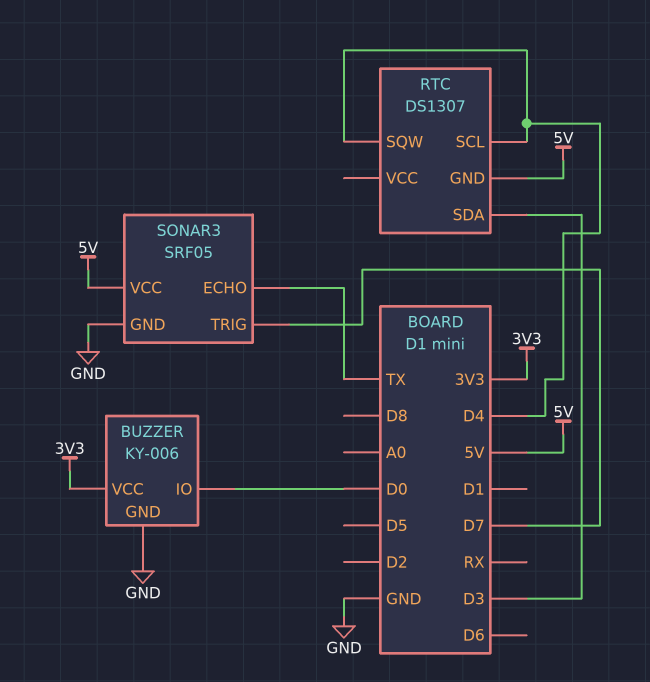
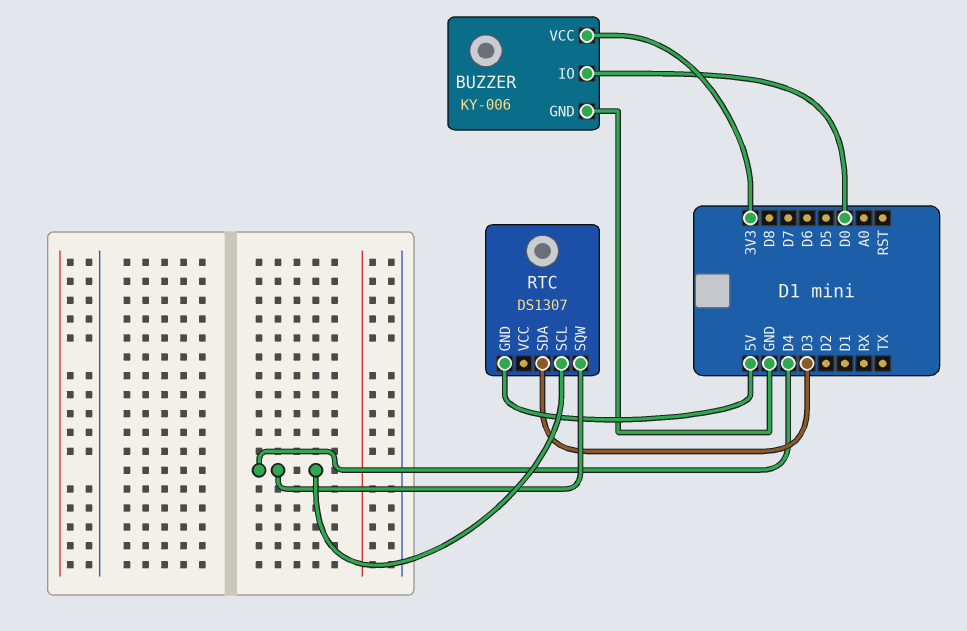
SONAR3: SRF05 -> none
SONAR3 pin ECHO: TX -> none
SONAR3 pin GND: GND -> none
SONAR3 pin TRIG: D7 -> none
SONAR3 pin VCC: 5V -> none

